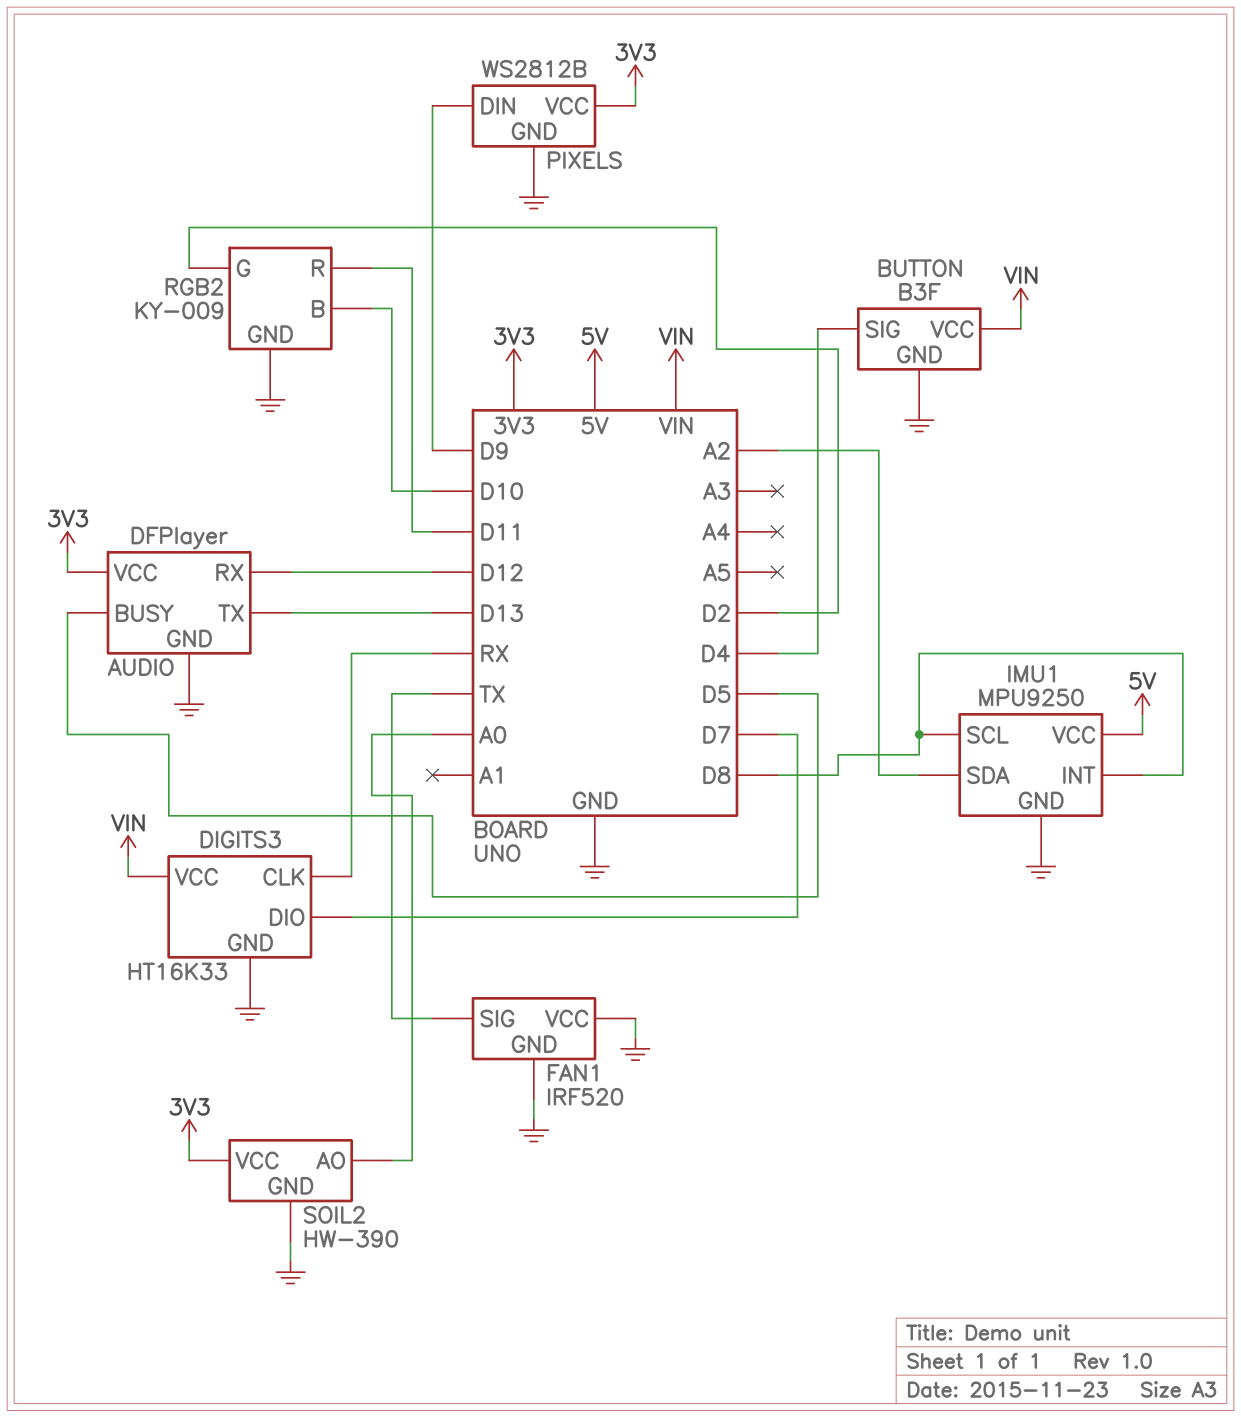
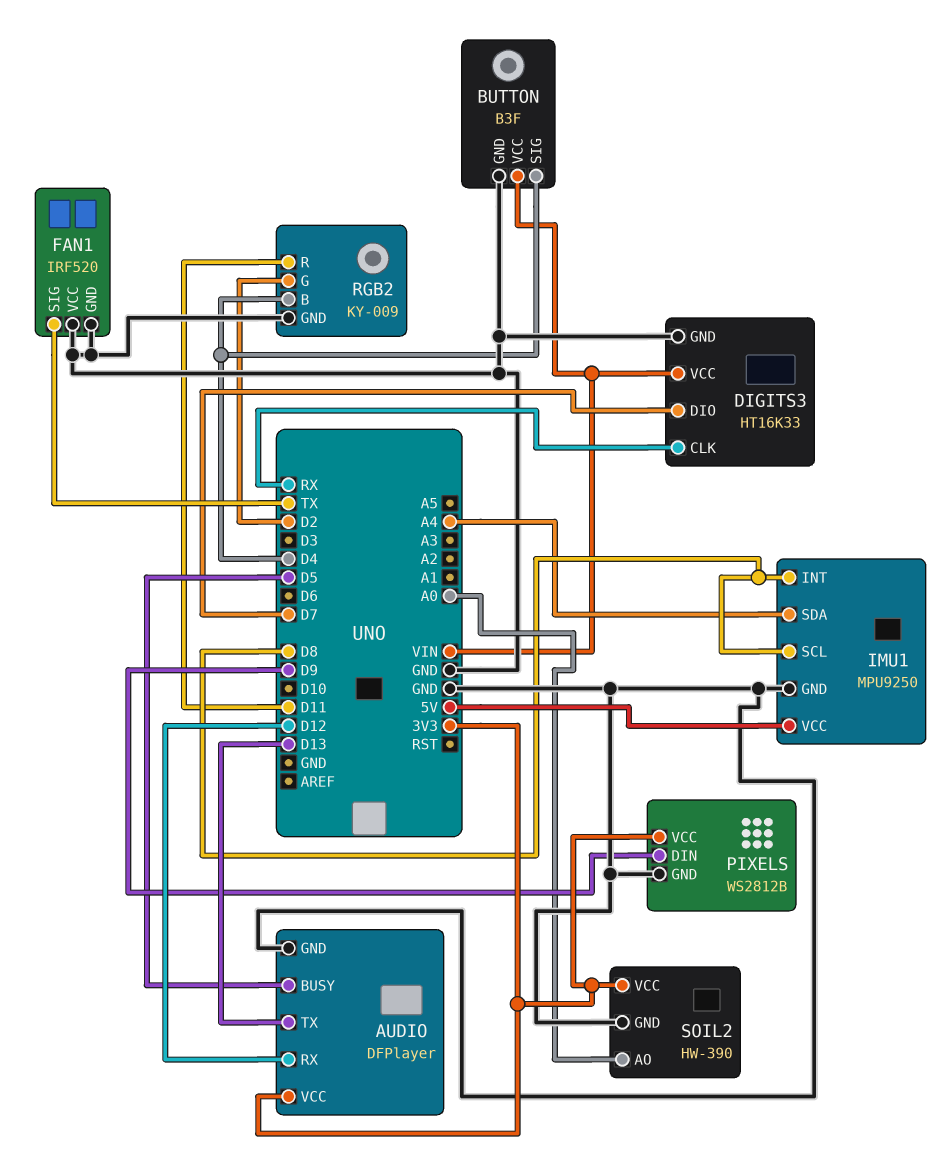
IMU1 pin SDA: A2 -> A4
RGB2 pin B: D10 -> D4

